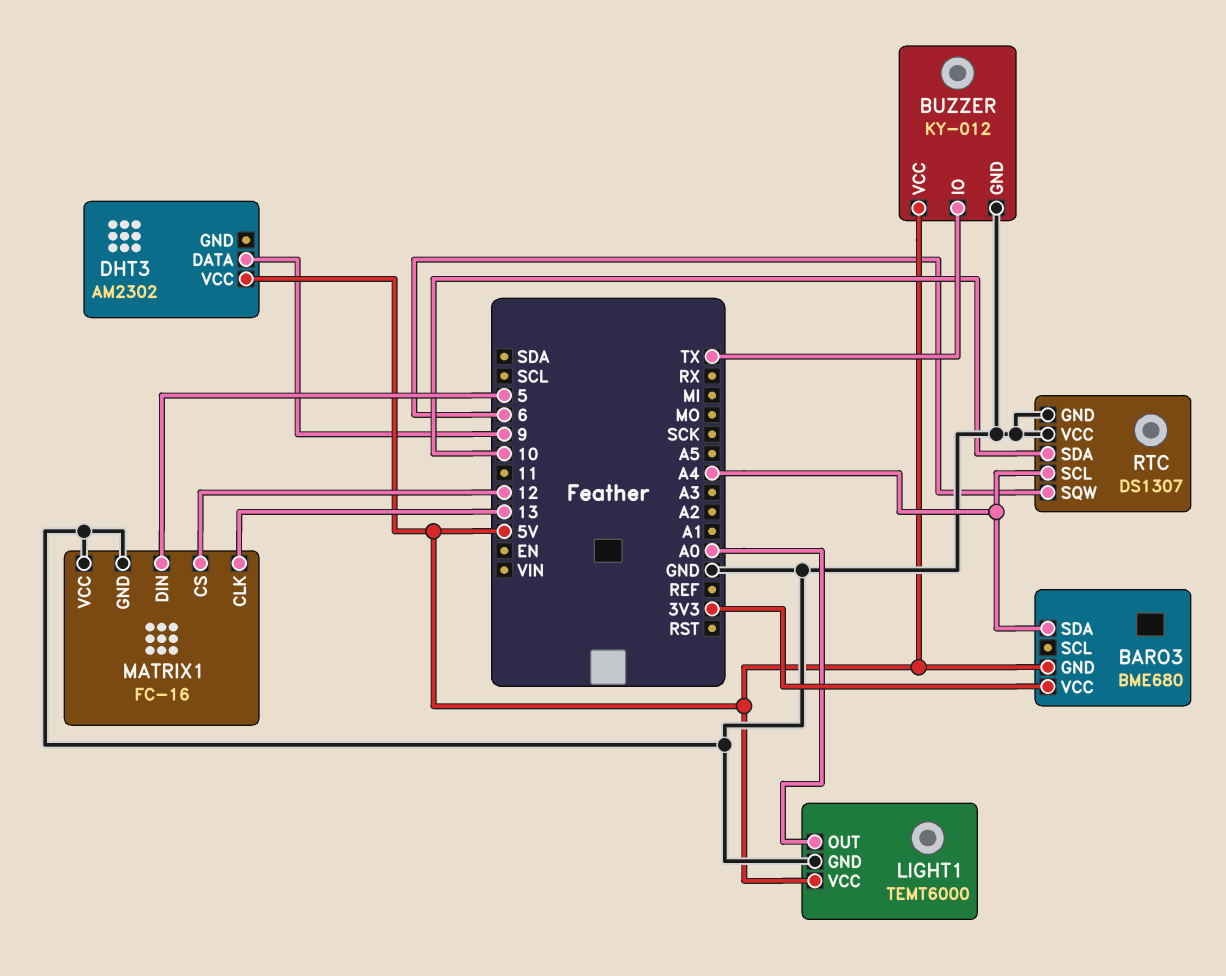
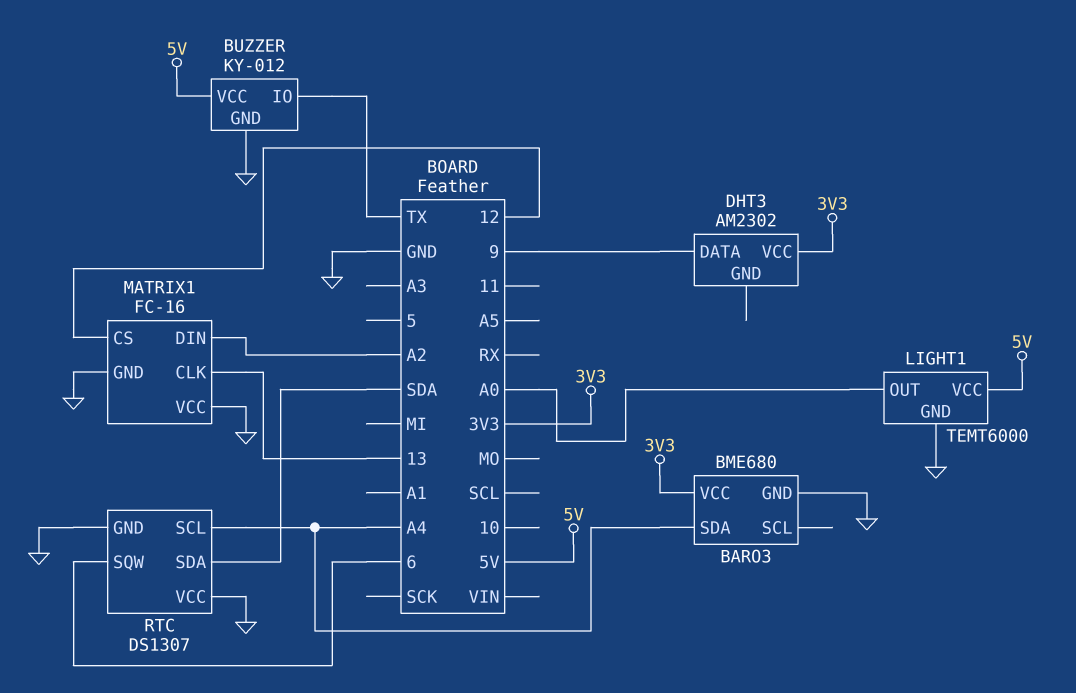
BARO3 pin GND: 5V -> GND
DHT3 pin VCC: 5V -> 3V3
MATRIX1 pin DIN: 5 -> A2
RTC pin SDA: 10 -> SDA

